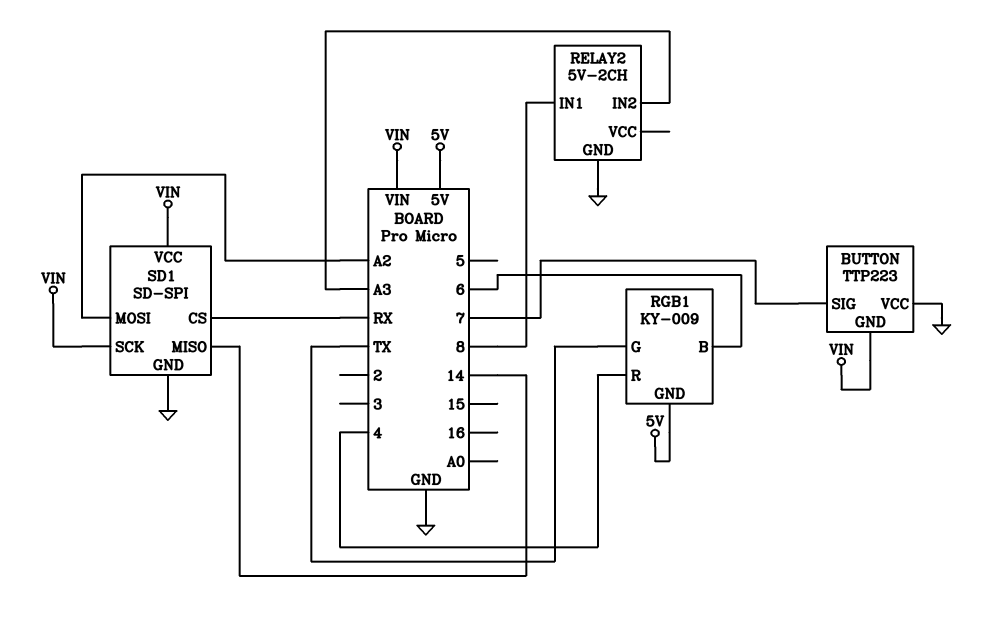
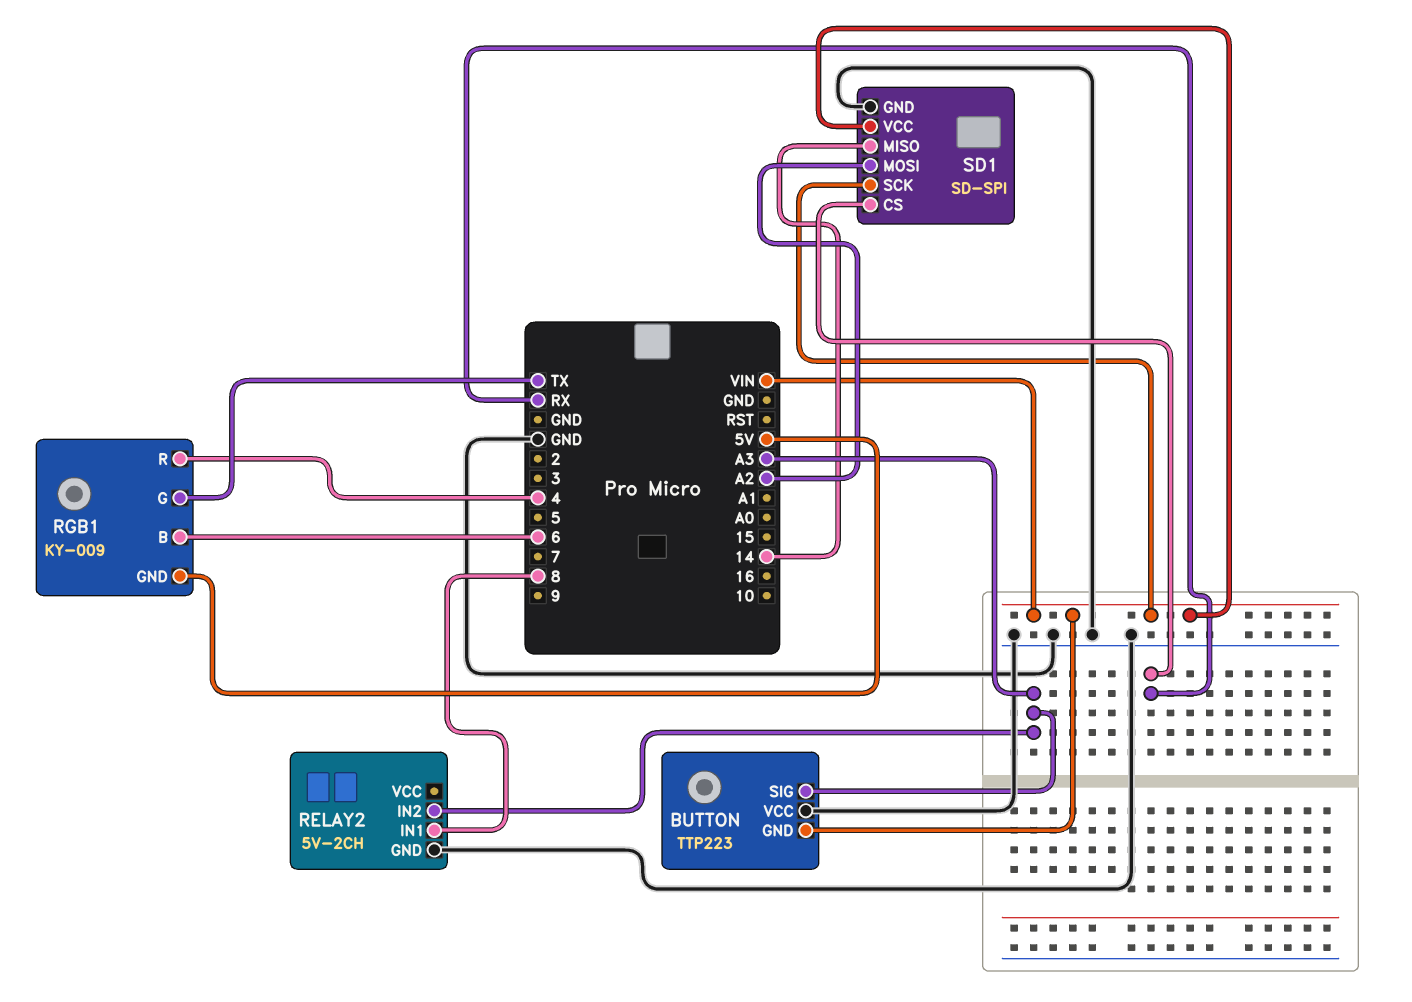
BUTTON pin SIG: 7 -> A3

